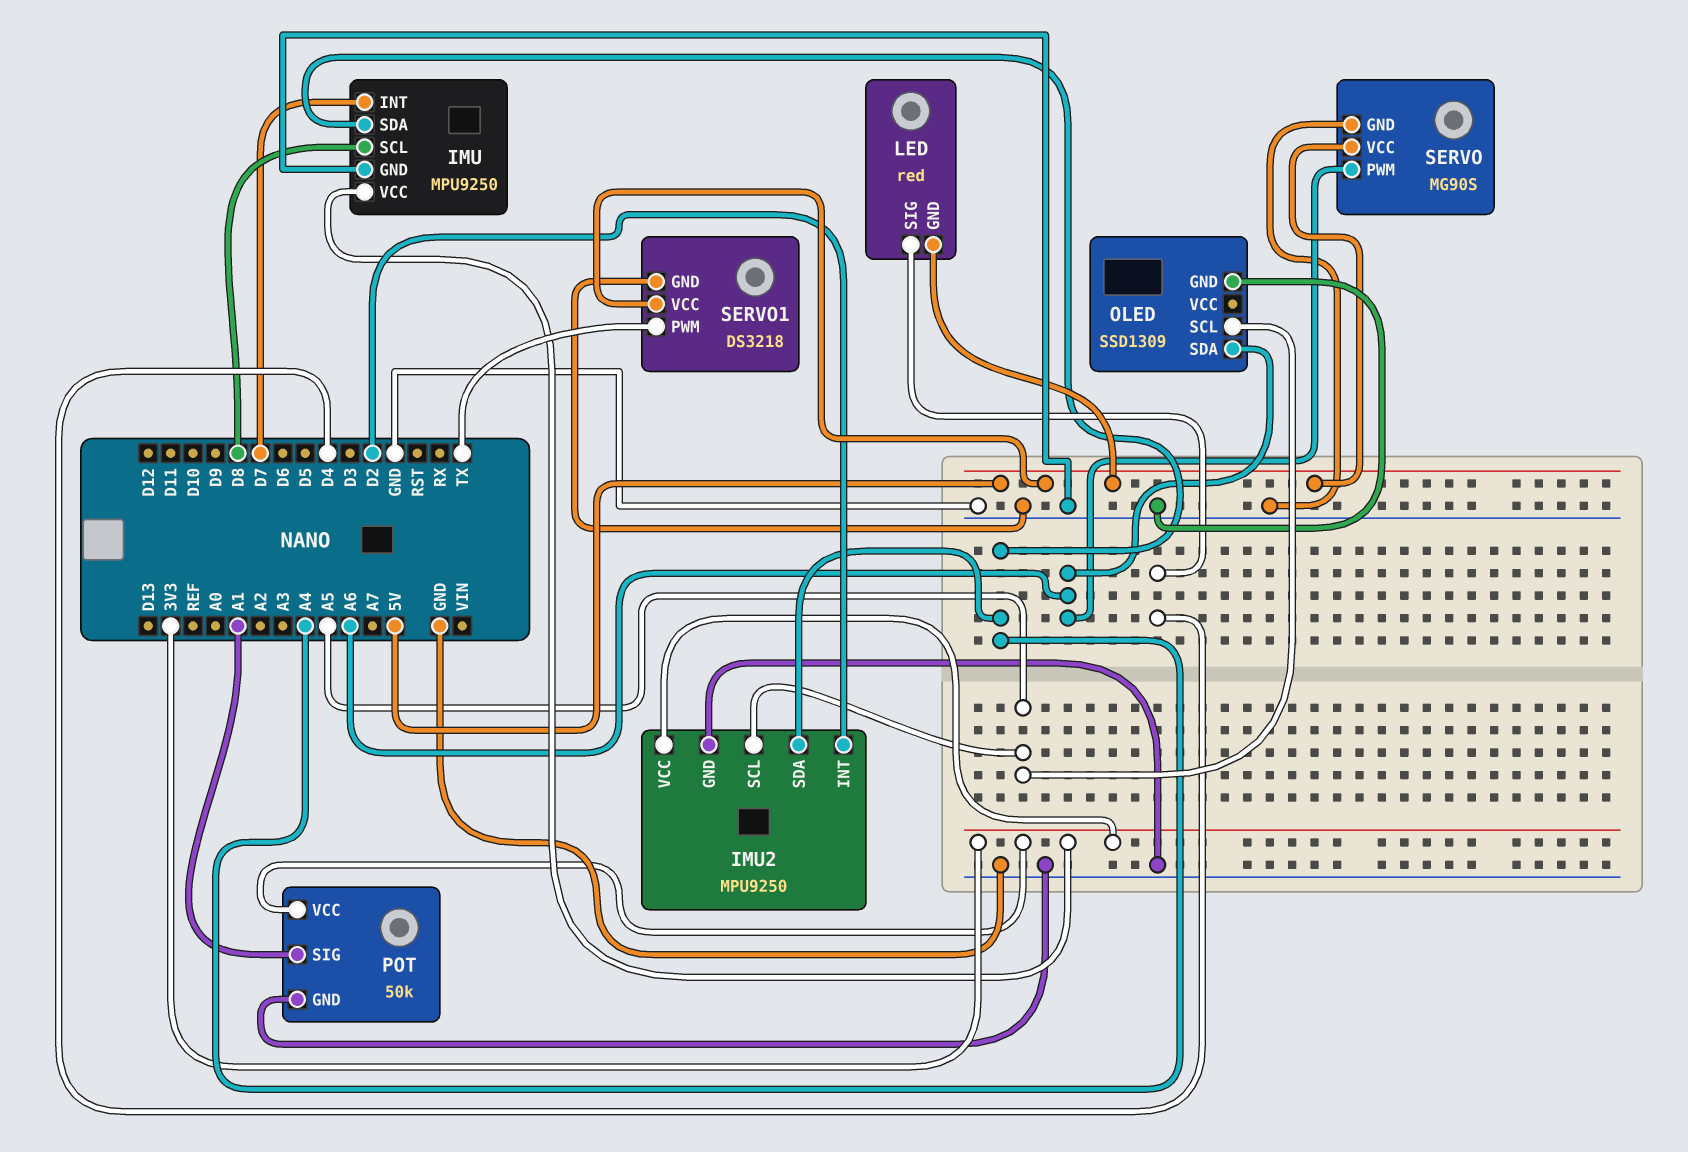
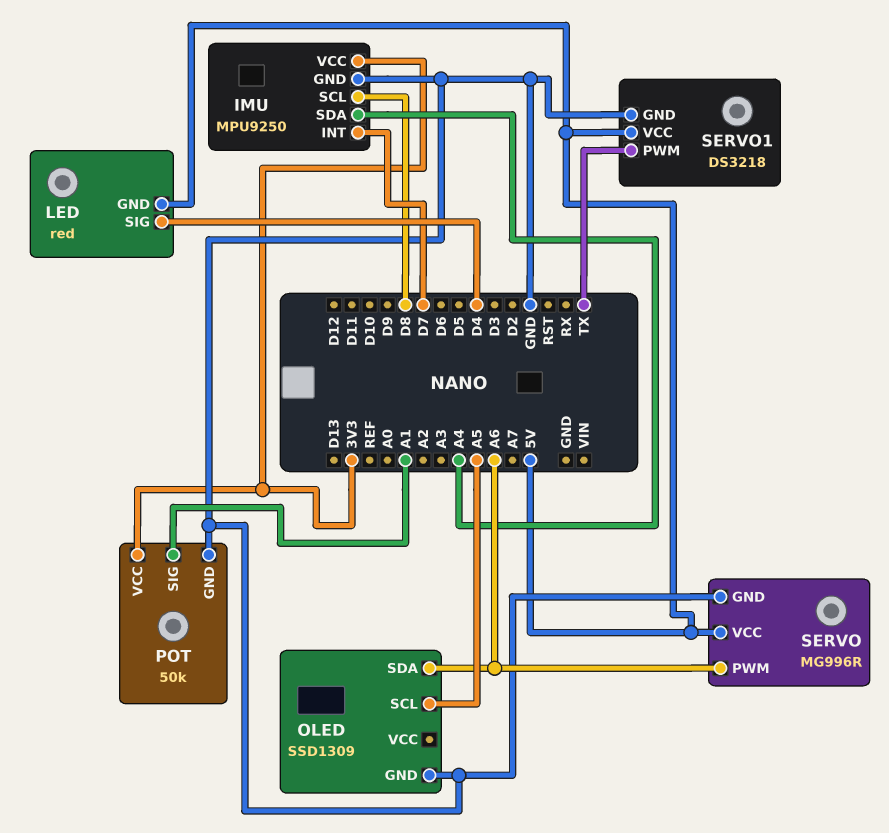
IMU2: MPU9250 -> none
IMU2 pin GND: GND -> none
IMU2 pin INT: D2 -> none
IMU2 pin SCL: A5 -> none
IMU2 pin SDA: A4 -> none
IMU2 pin VCC: 3V3 -> none
SERVO: MG90S -> MG996R

